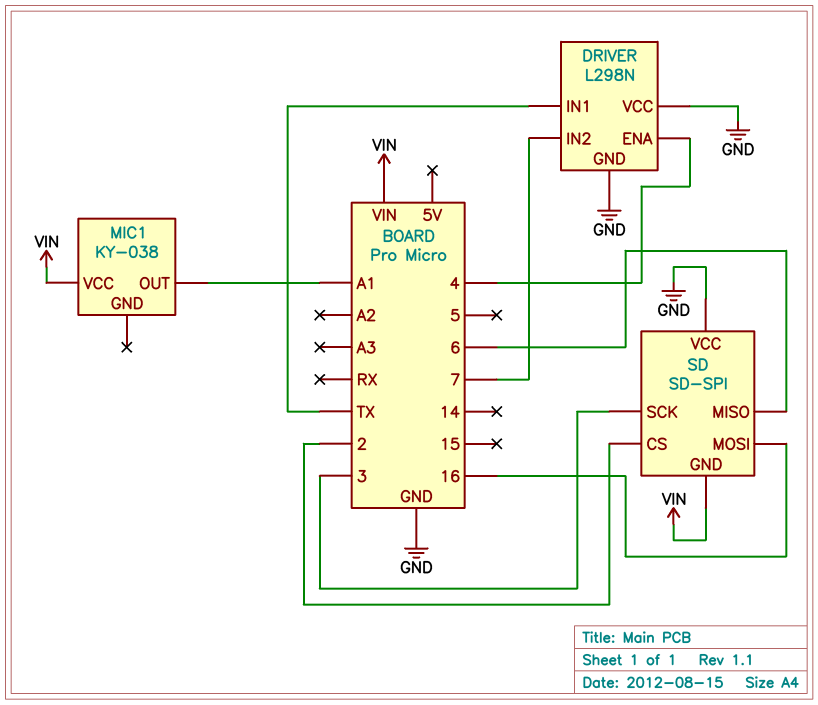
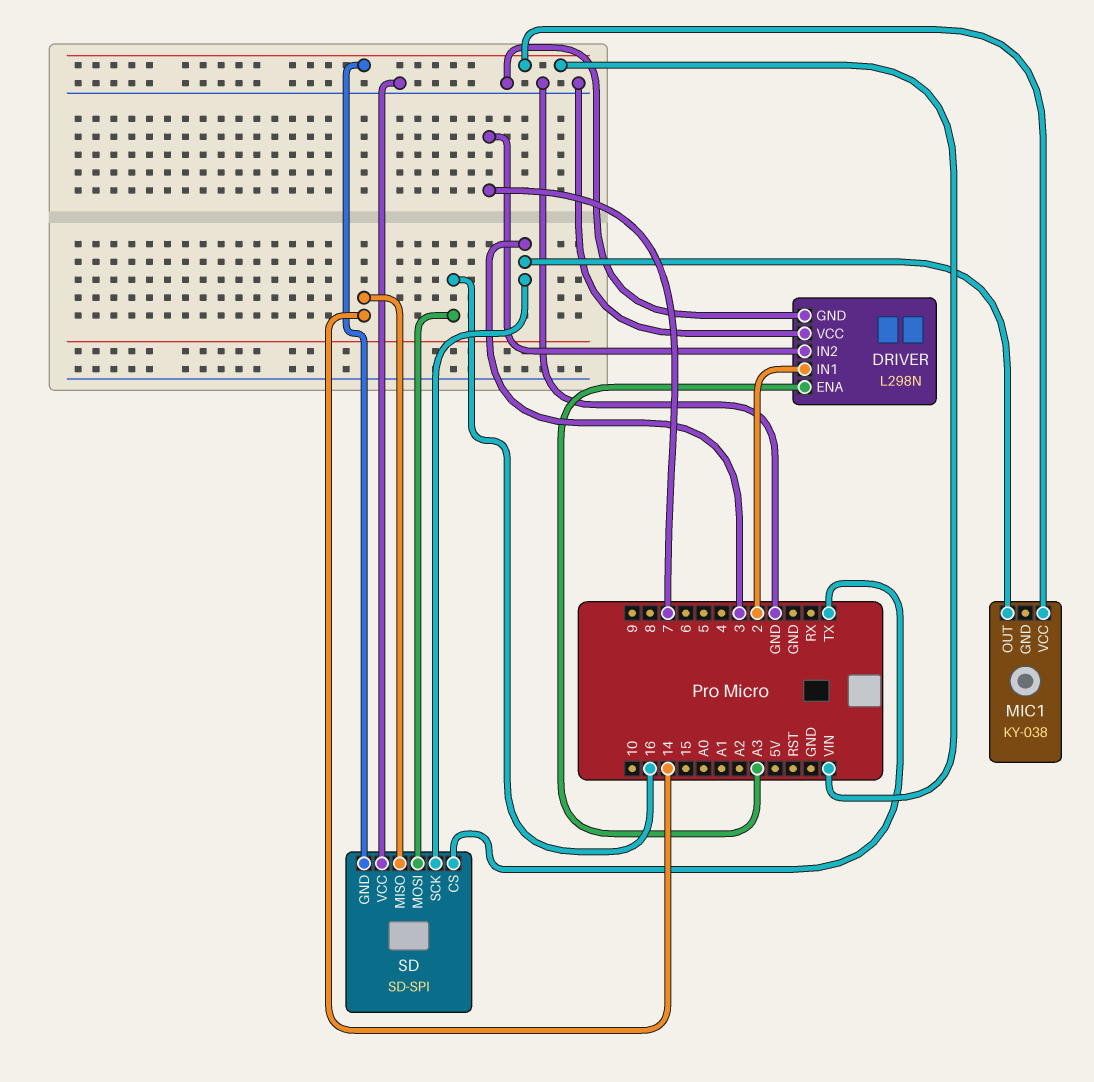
DRIVER pin ENA: 4 -> A3
DRIVER pin IN1: TX -> 2
MIC1 pin OUT: A1 -> 3
SD pin CS: 2 -> TX
SD pin MISO: 6 -> 14

